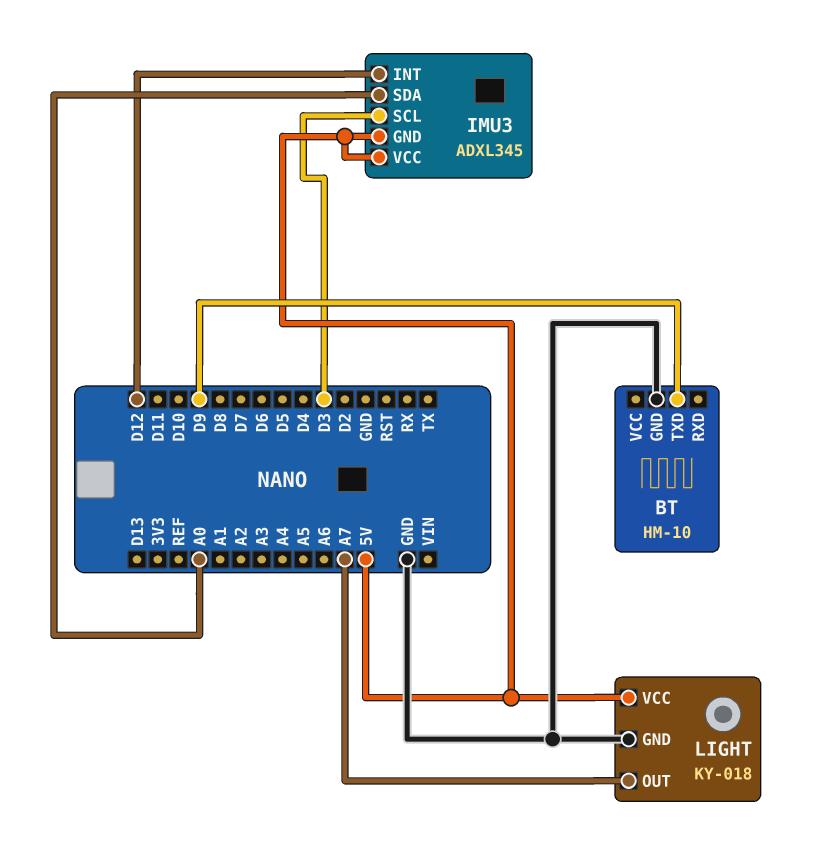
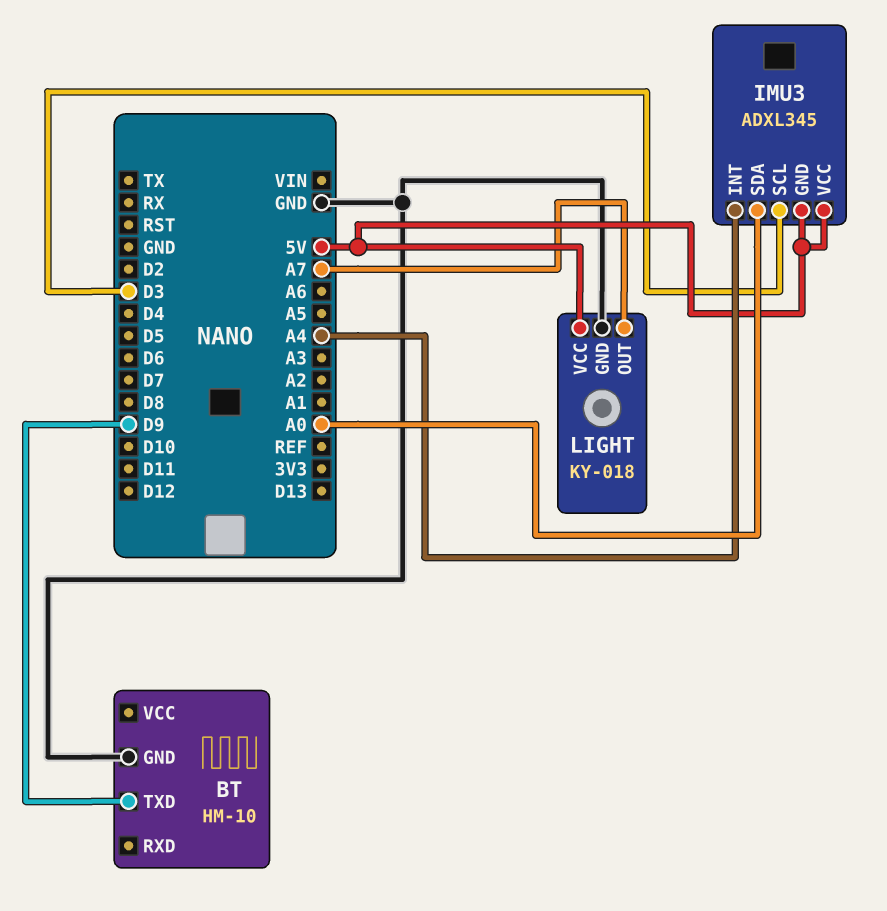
IMU3 pin INT: D12 -> A4

